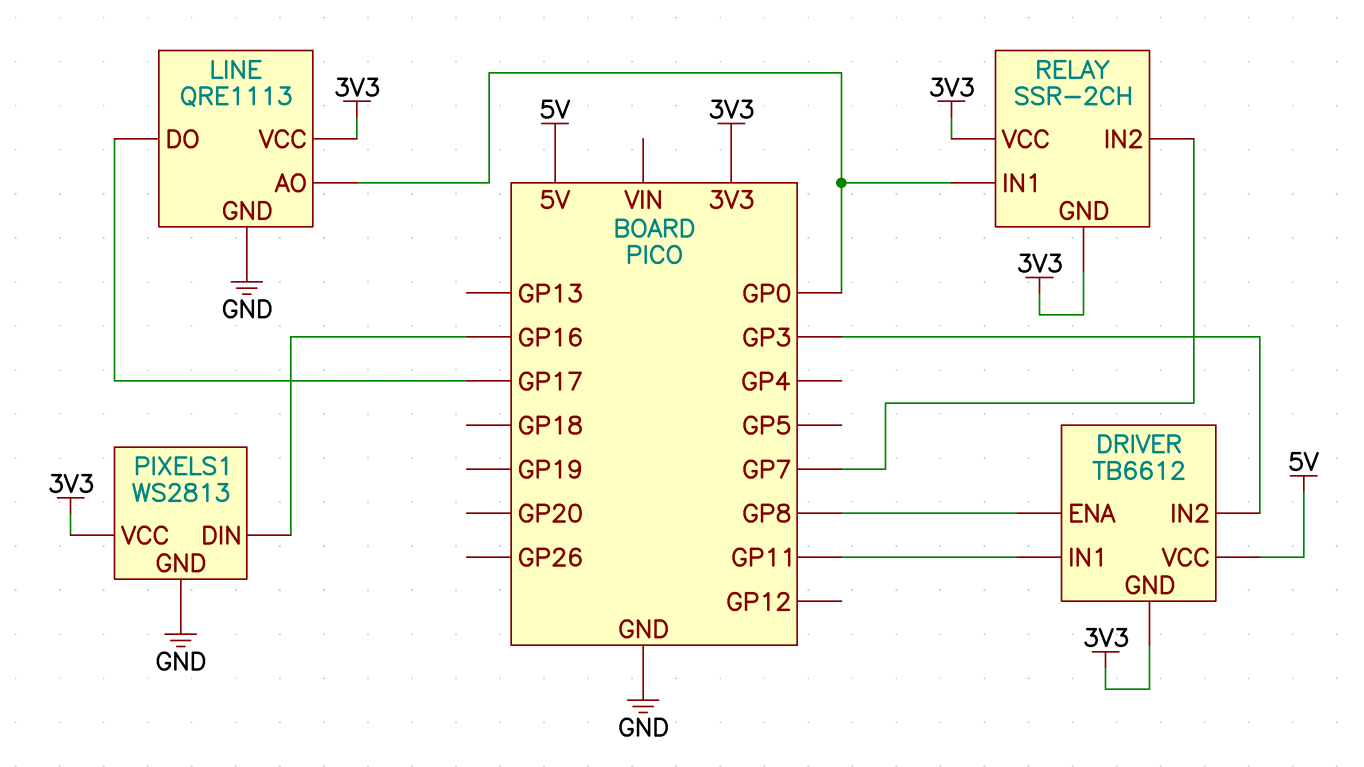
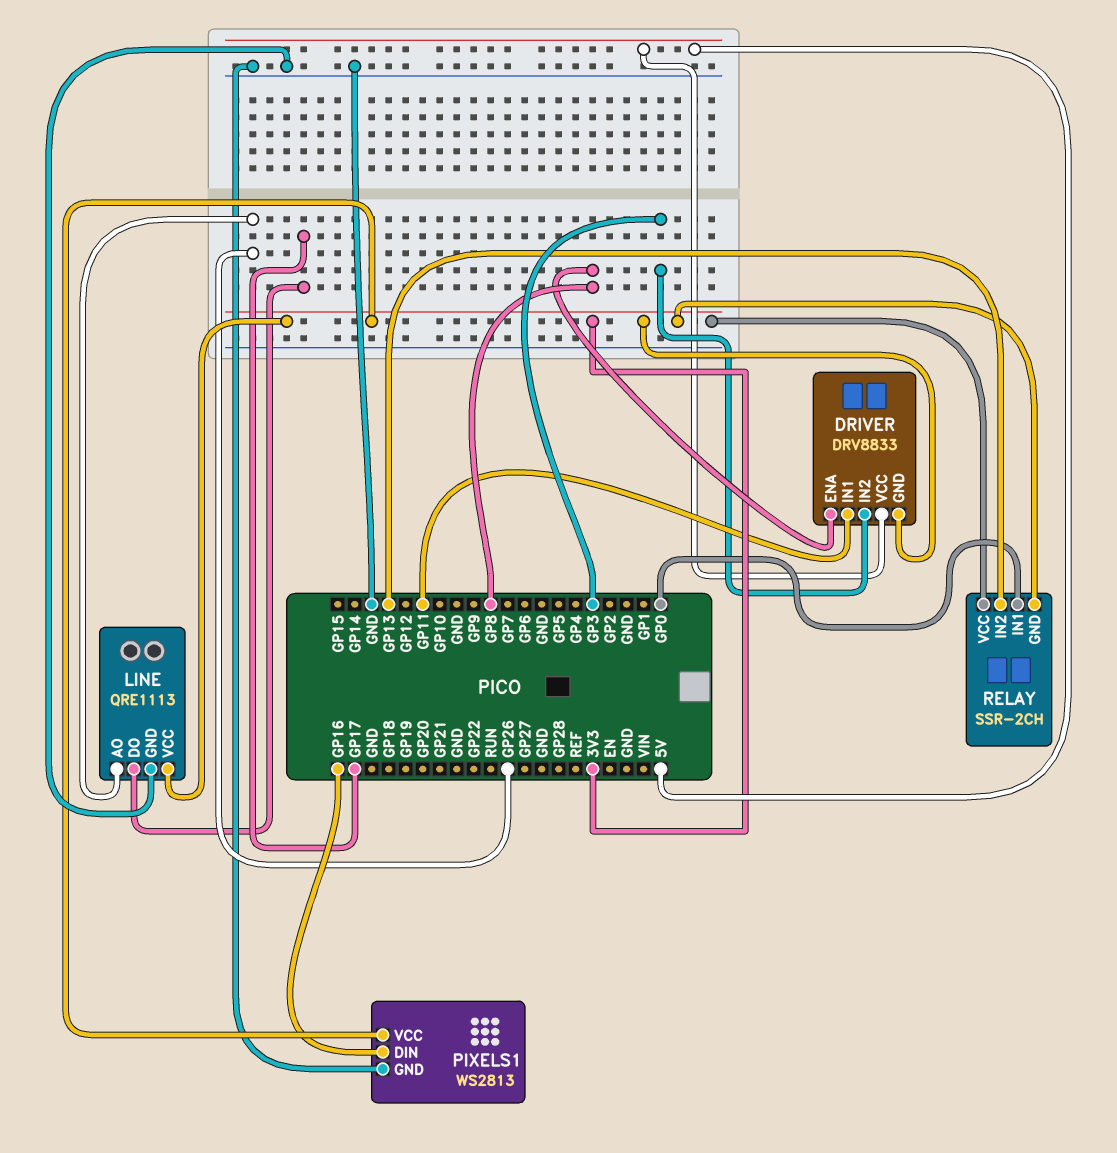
DRIVER: TB6612 -> DRV8833
LINE pin AO: GP0 -> GP26
RELAY pin IN2: GP7 -> GP13

